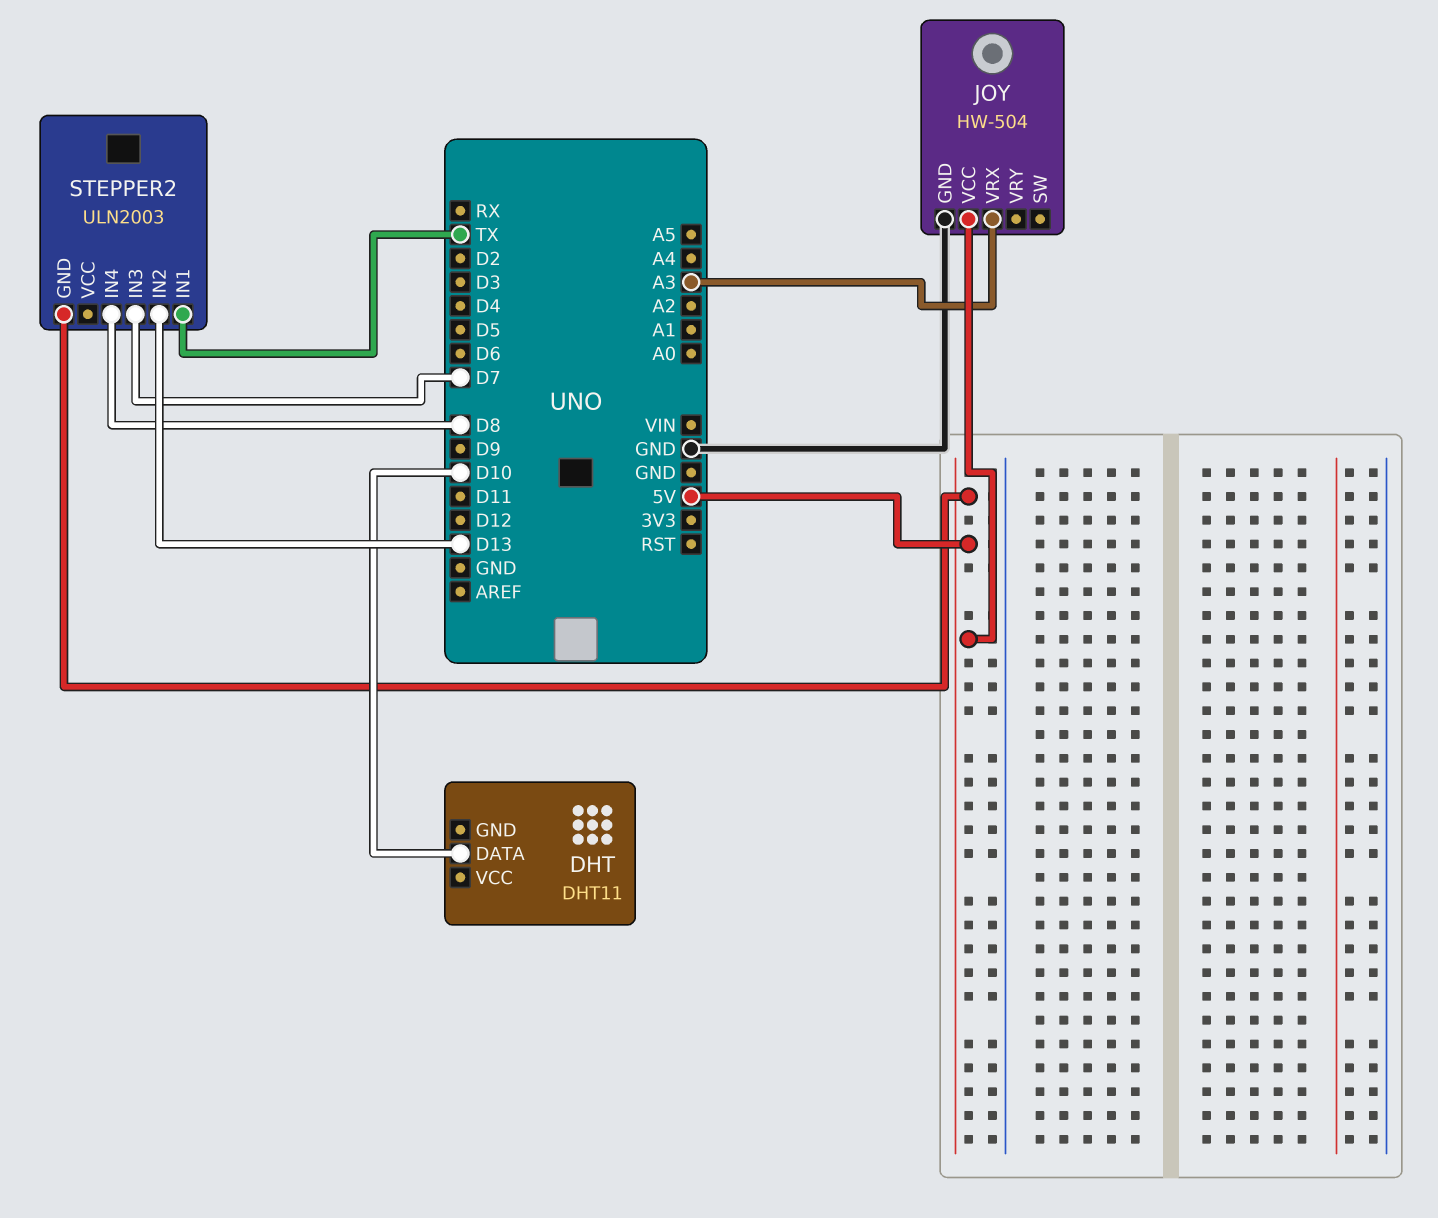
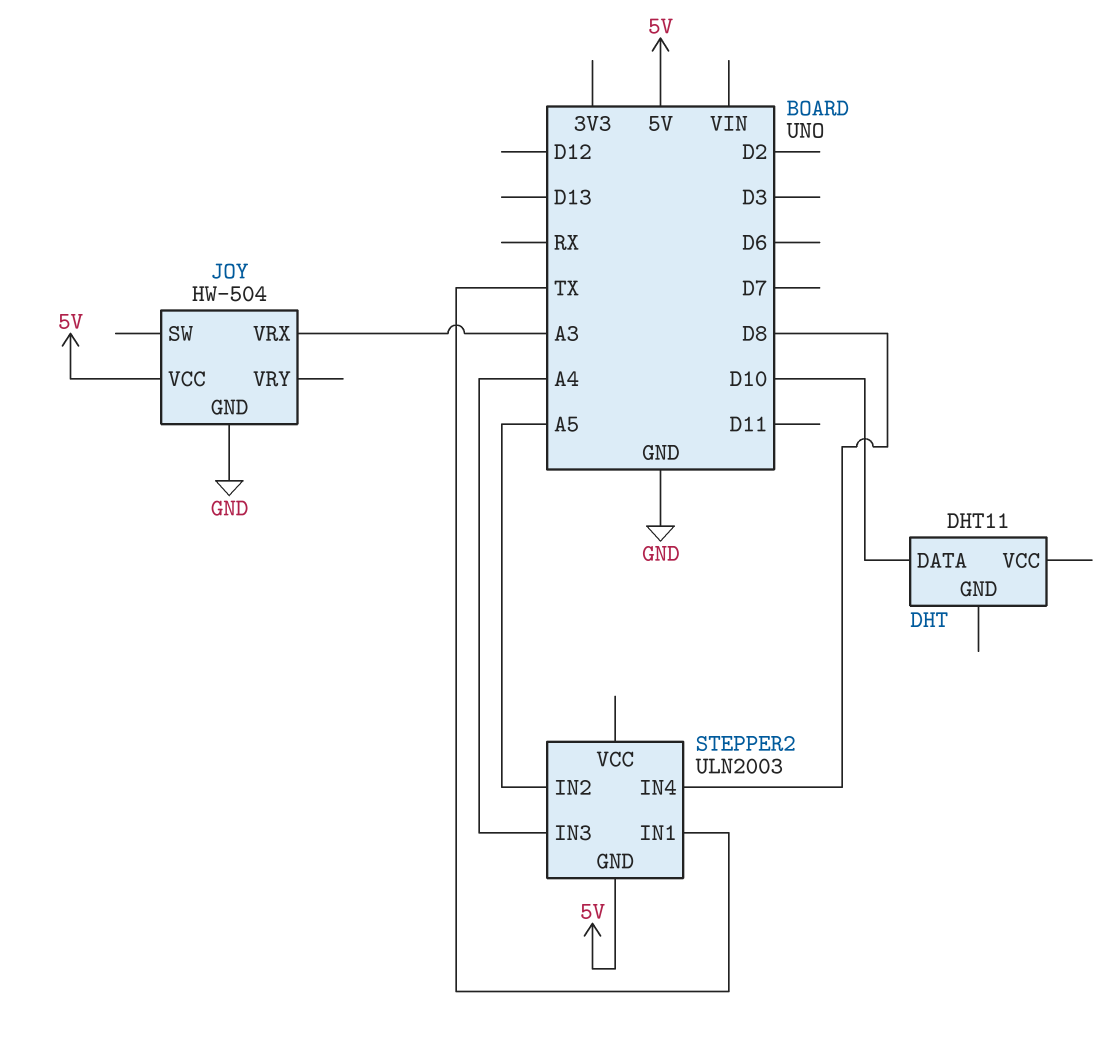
STEPPER2 pin IN2: D13 -> A5
STEPPER2 pin IN3: D7 -> A4

